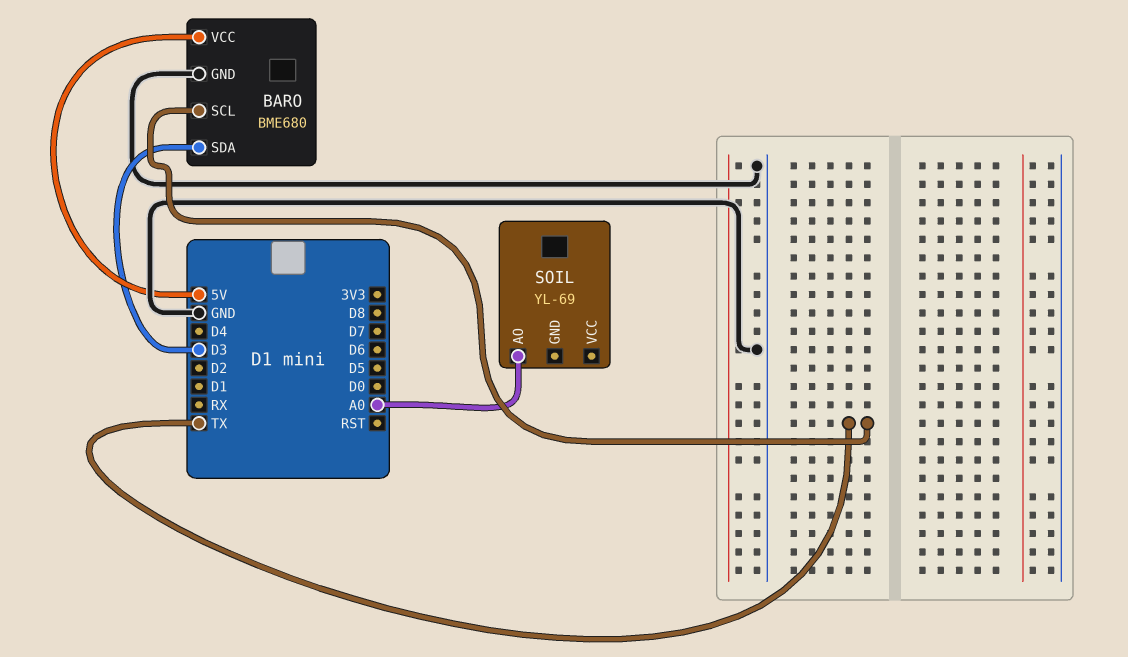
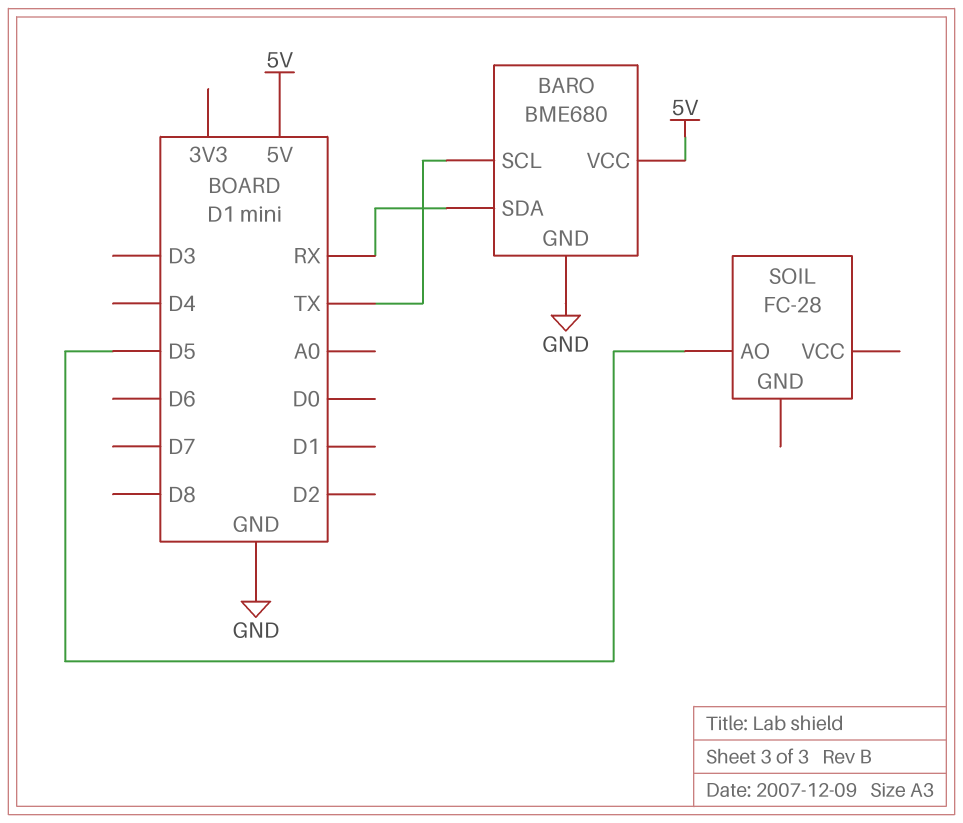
BARO pin SDA: D3 -> RX
SOIL: YL-69 -> FC-28
SOIL pin AO: A0 -> D5

